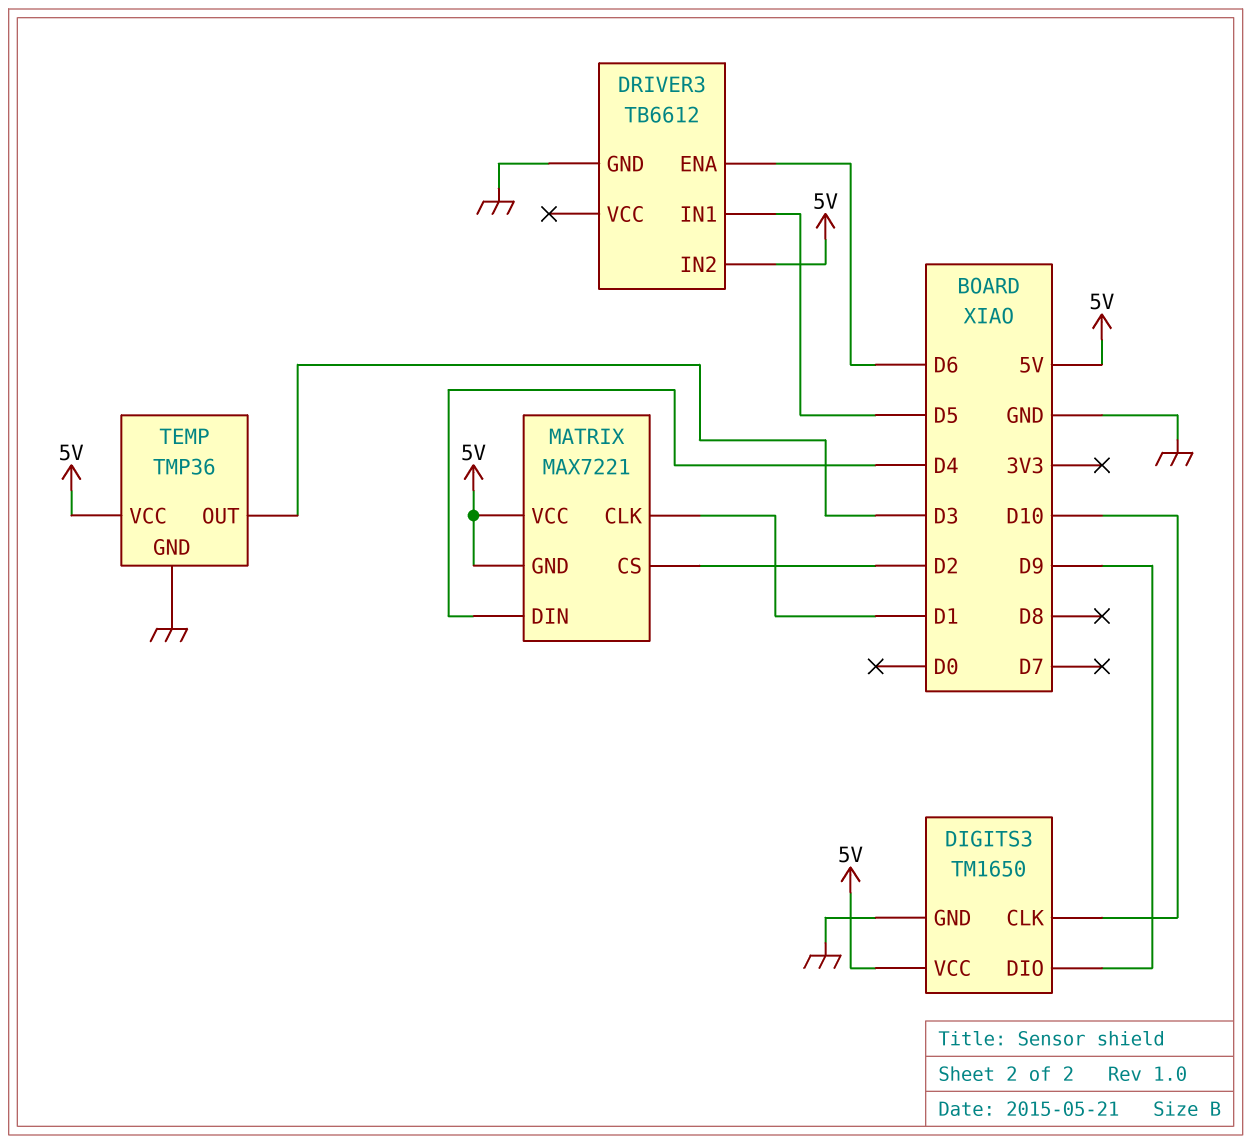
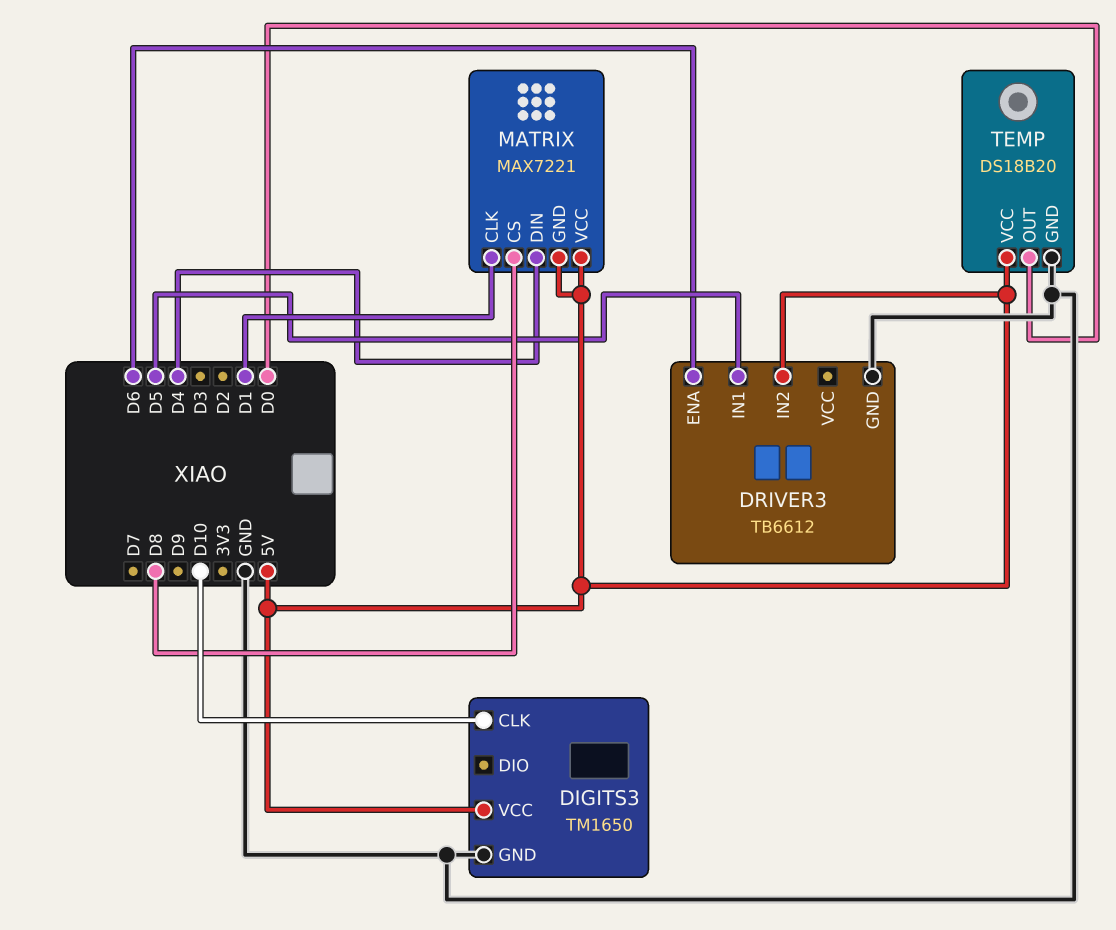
DIGITS3 pin DIO: D9 -> none
MATRIX pin CS: D2 -> D8
TEMP: TMP36 -> DS18B20
TEMP pin OUT: D3 -> D0

